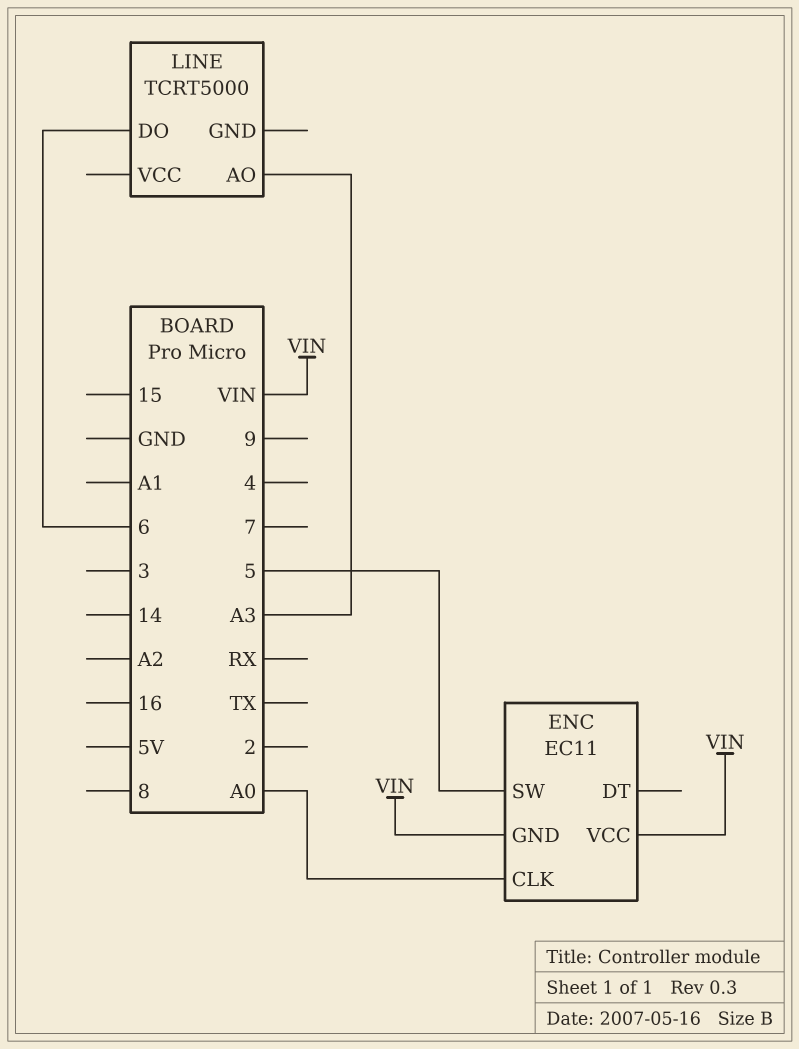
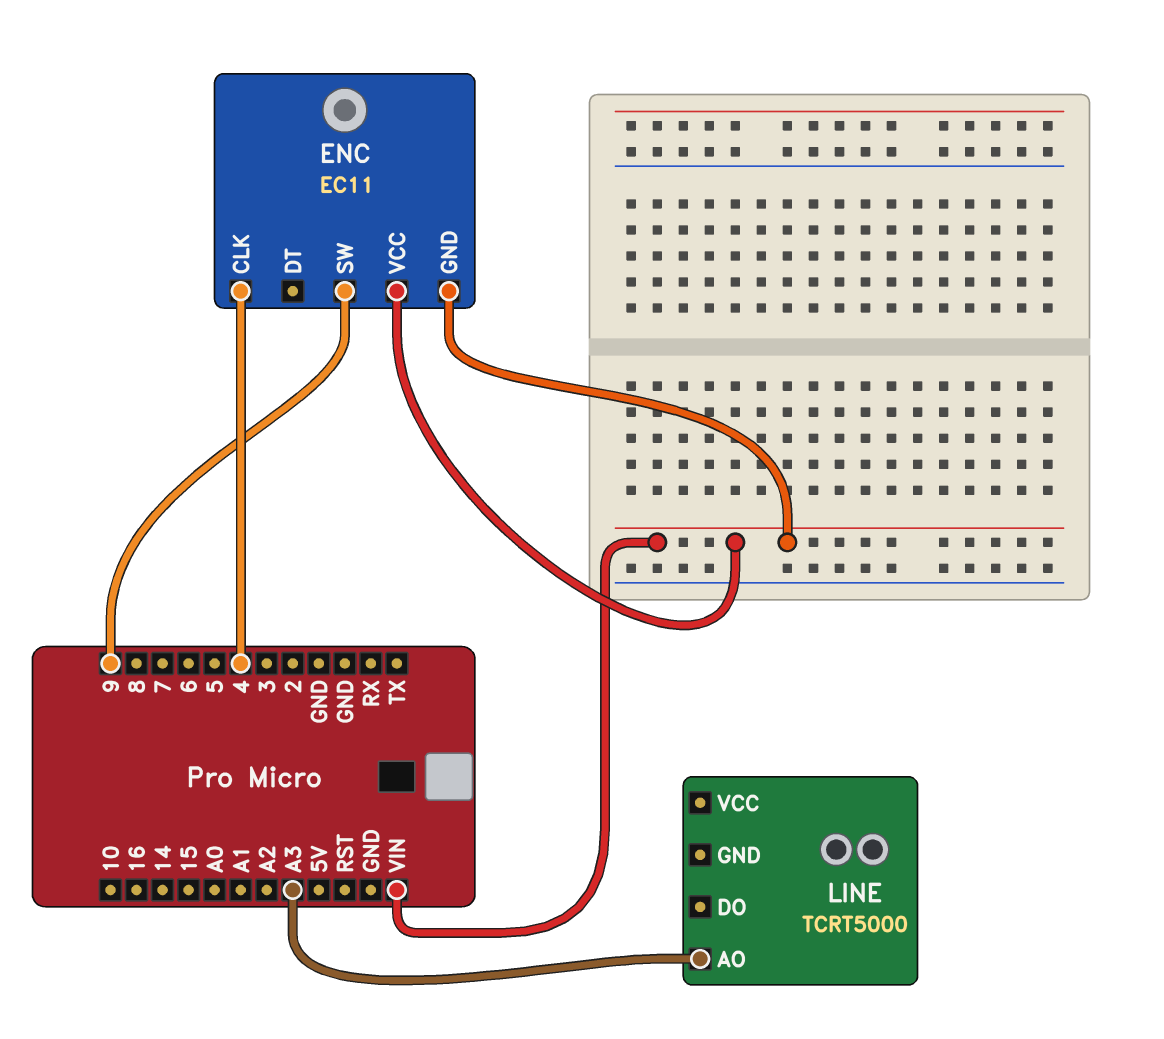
ENC pin CLK: A0 -> 4
ENC pin SW: 5 -> 9
LINE pin DO: 6 -> none

